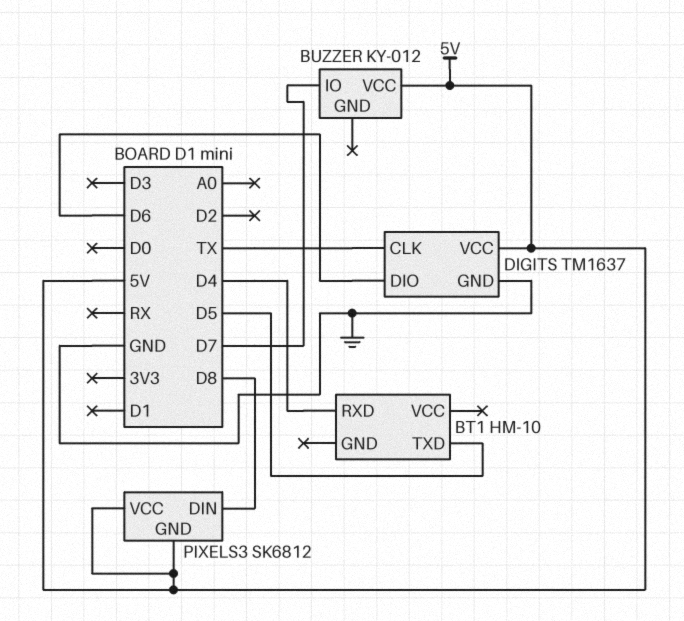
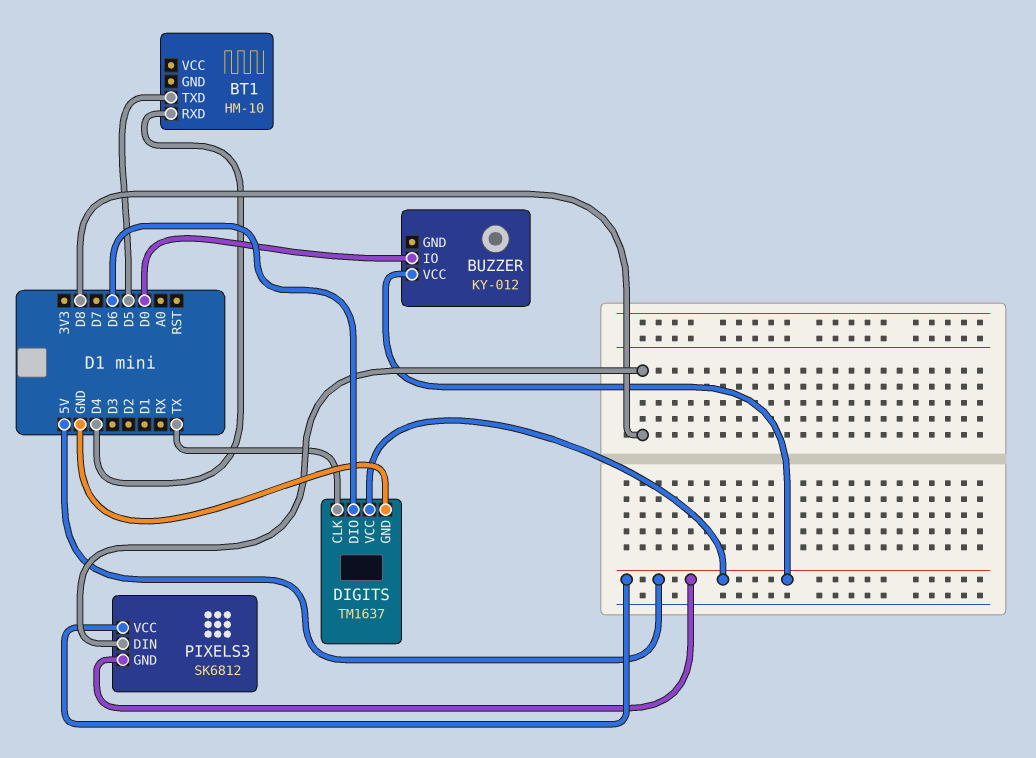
BUZZER pin IO: D7 -> D0

